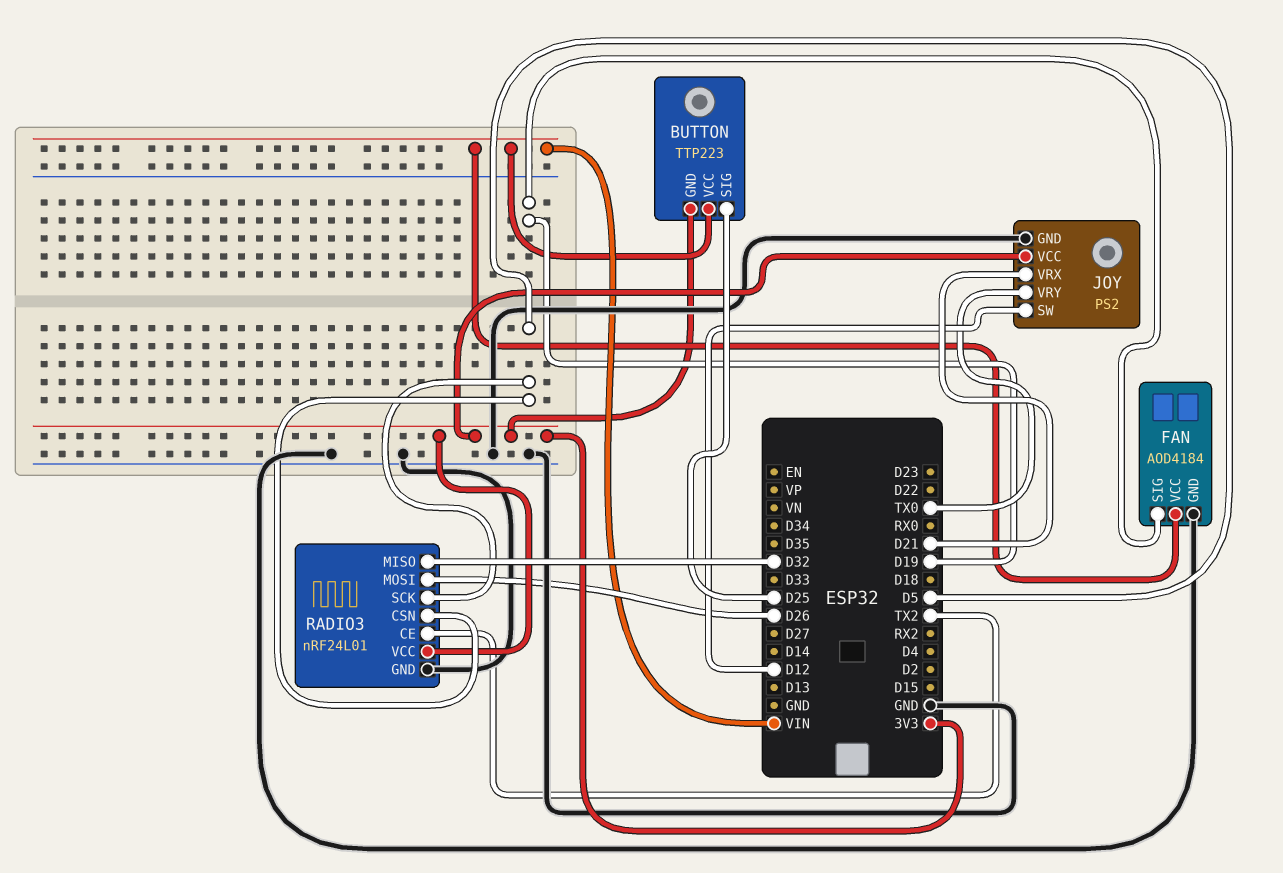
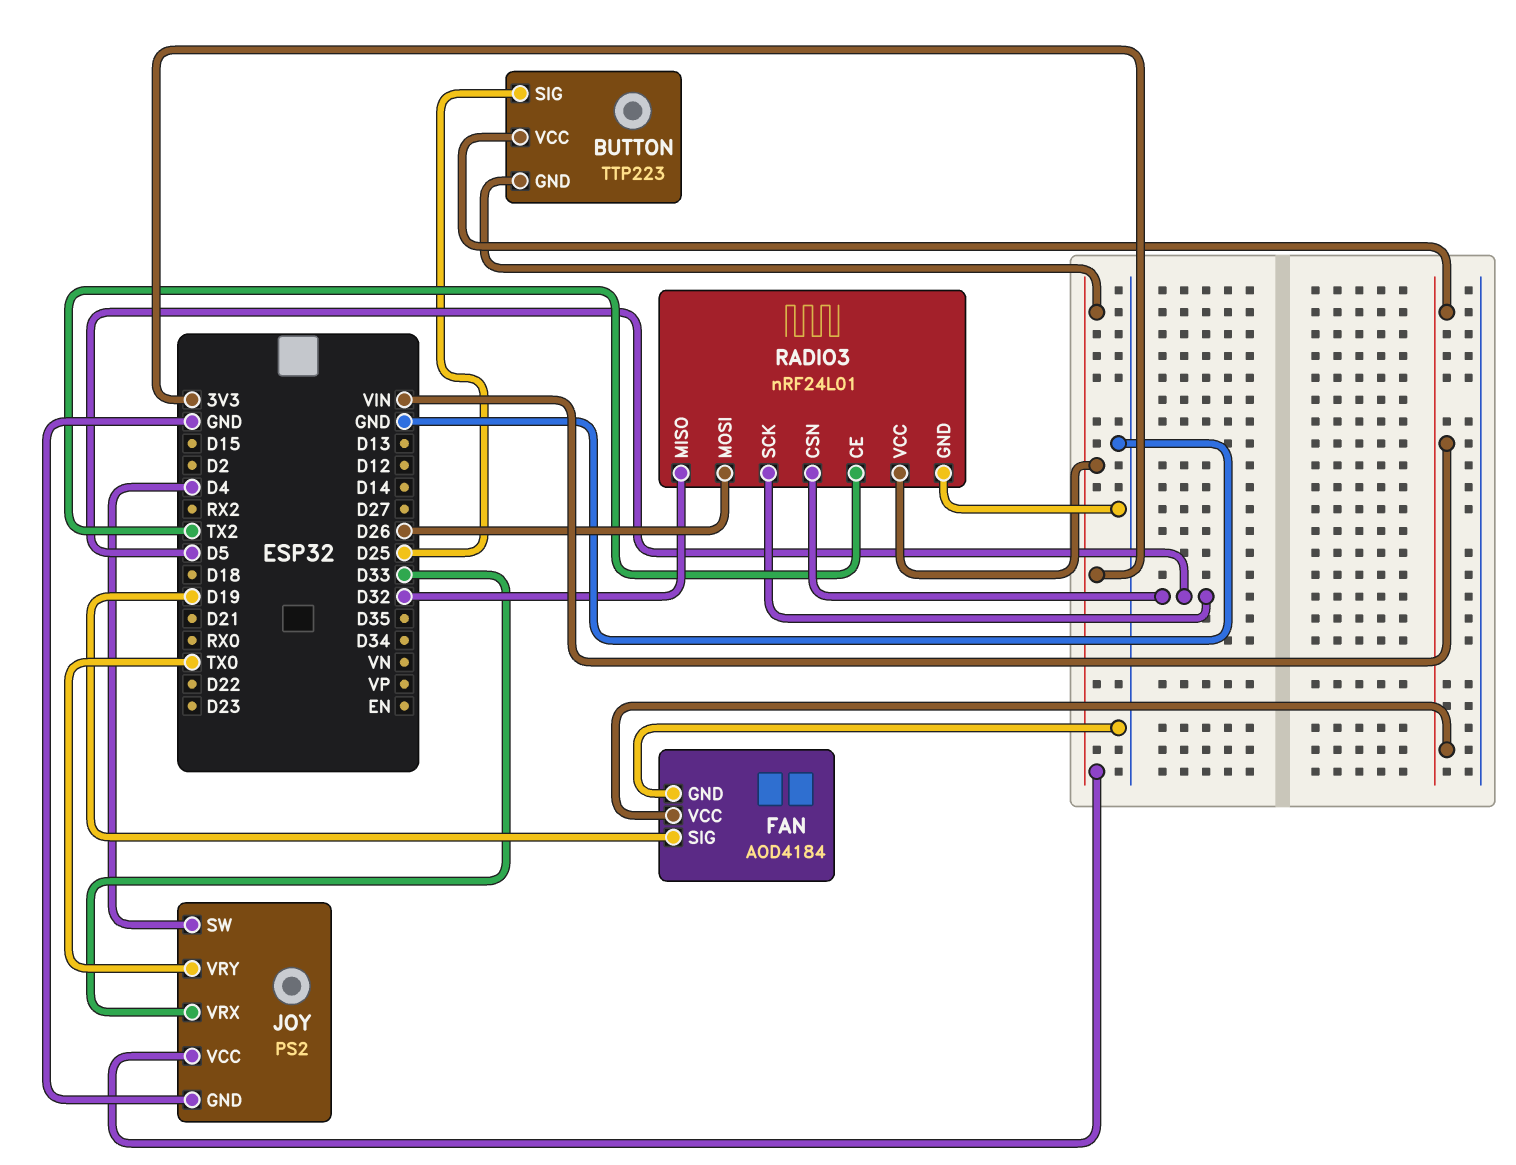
JOY pin SW: D12 -> D4
JOY pin VRX: D21 -> D33

